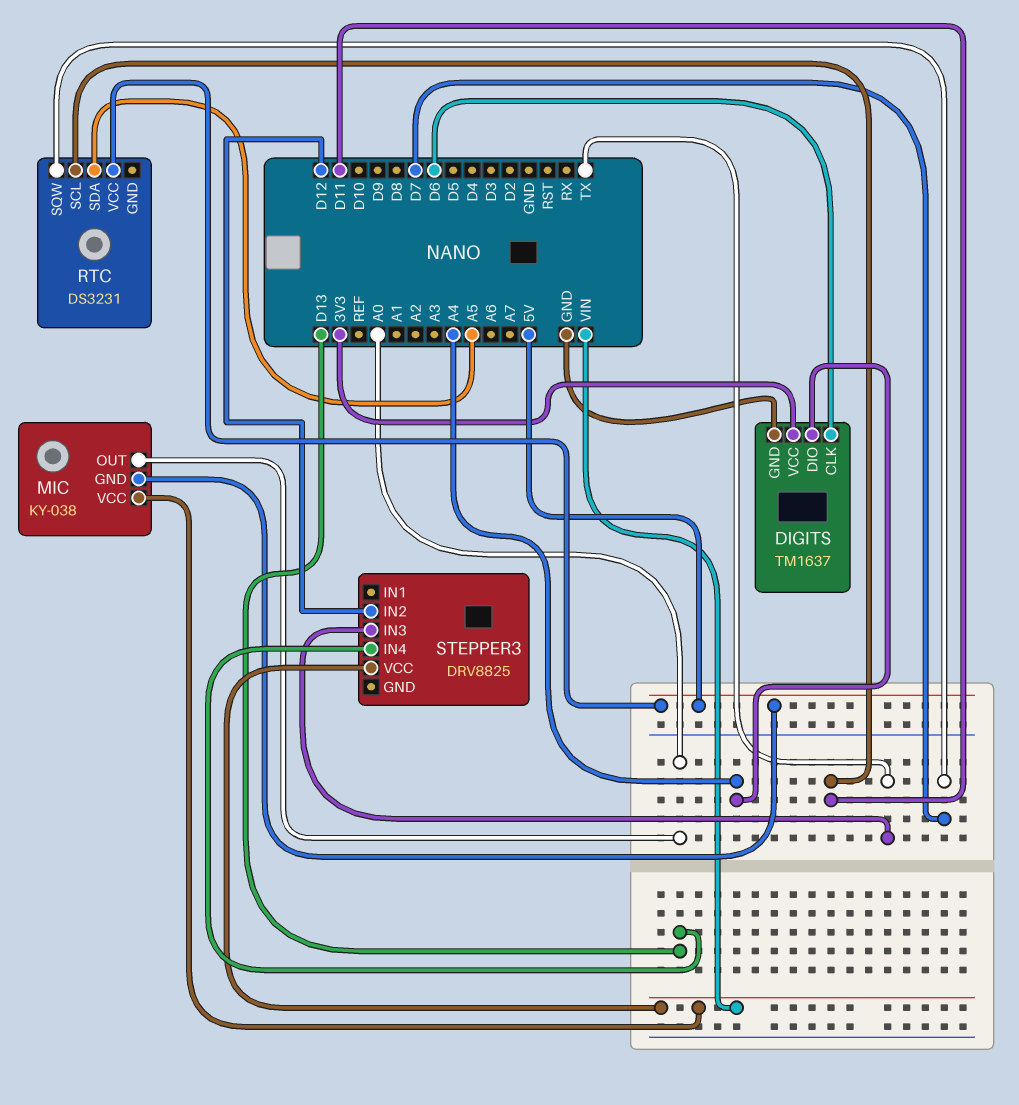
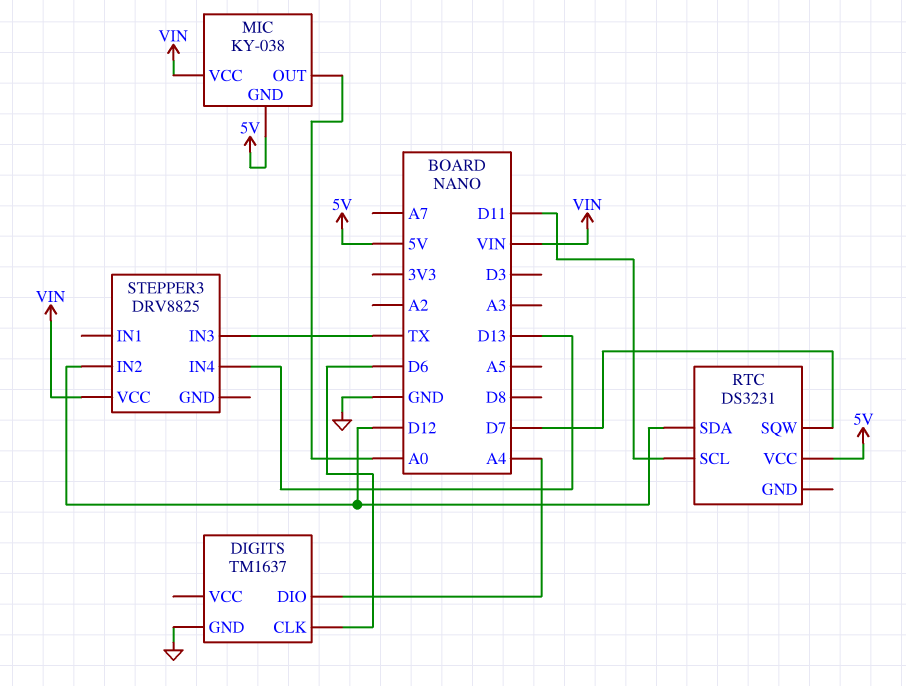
DIGITS pin VCC: 3V3 -> none
RTC pin SDA: A5 -> D12

